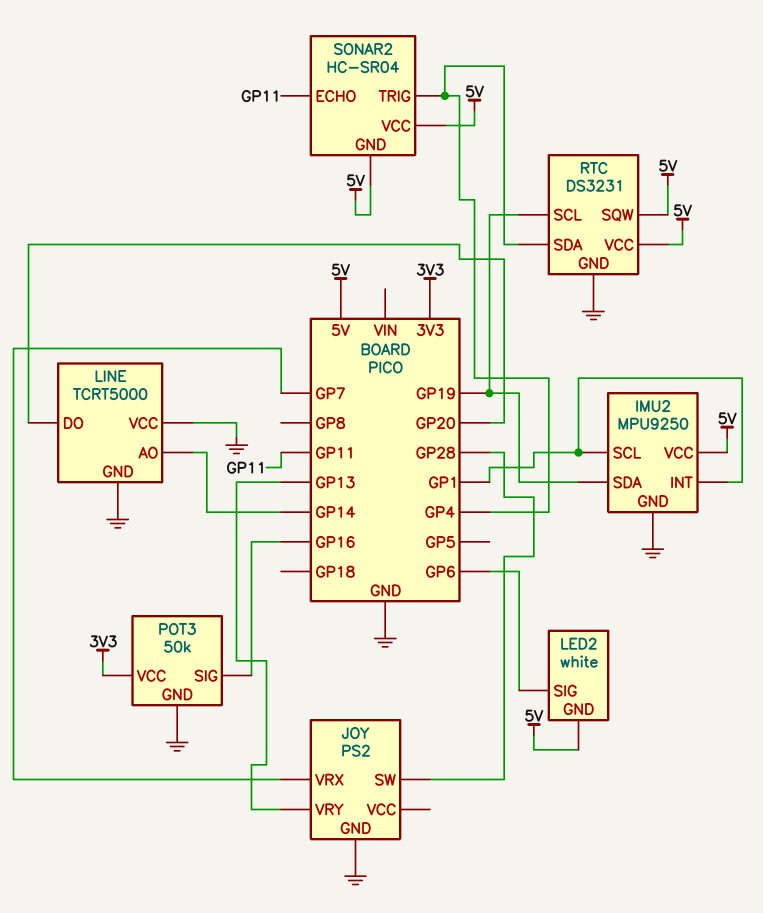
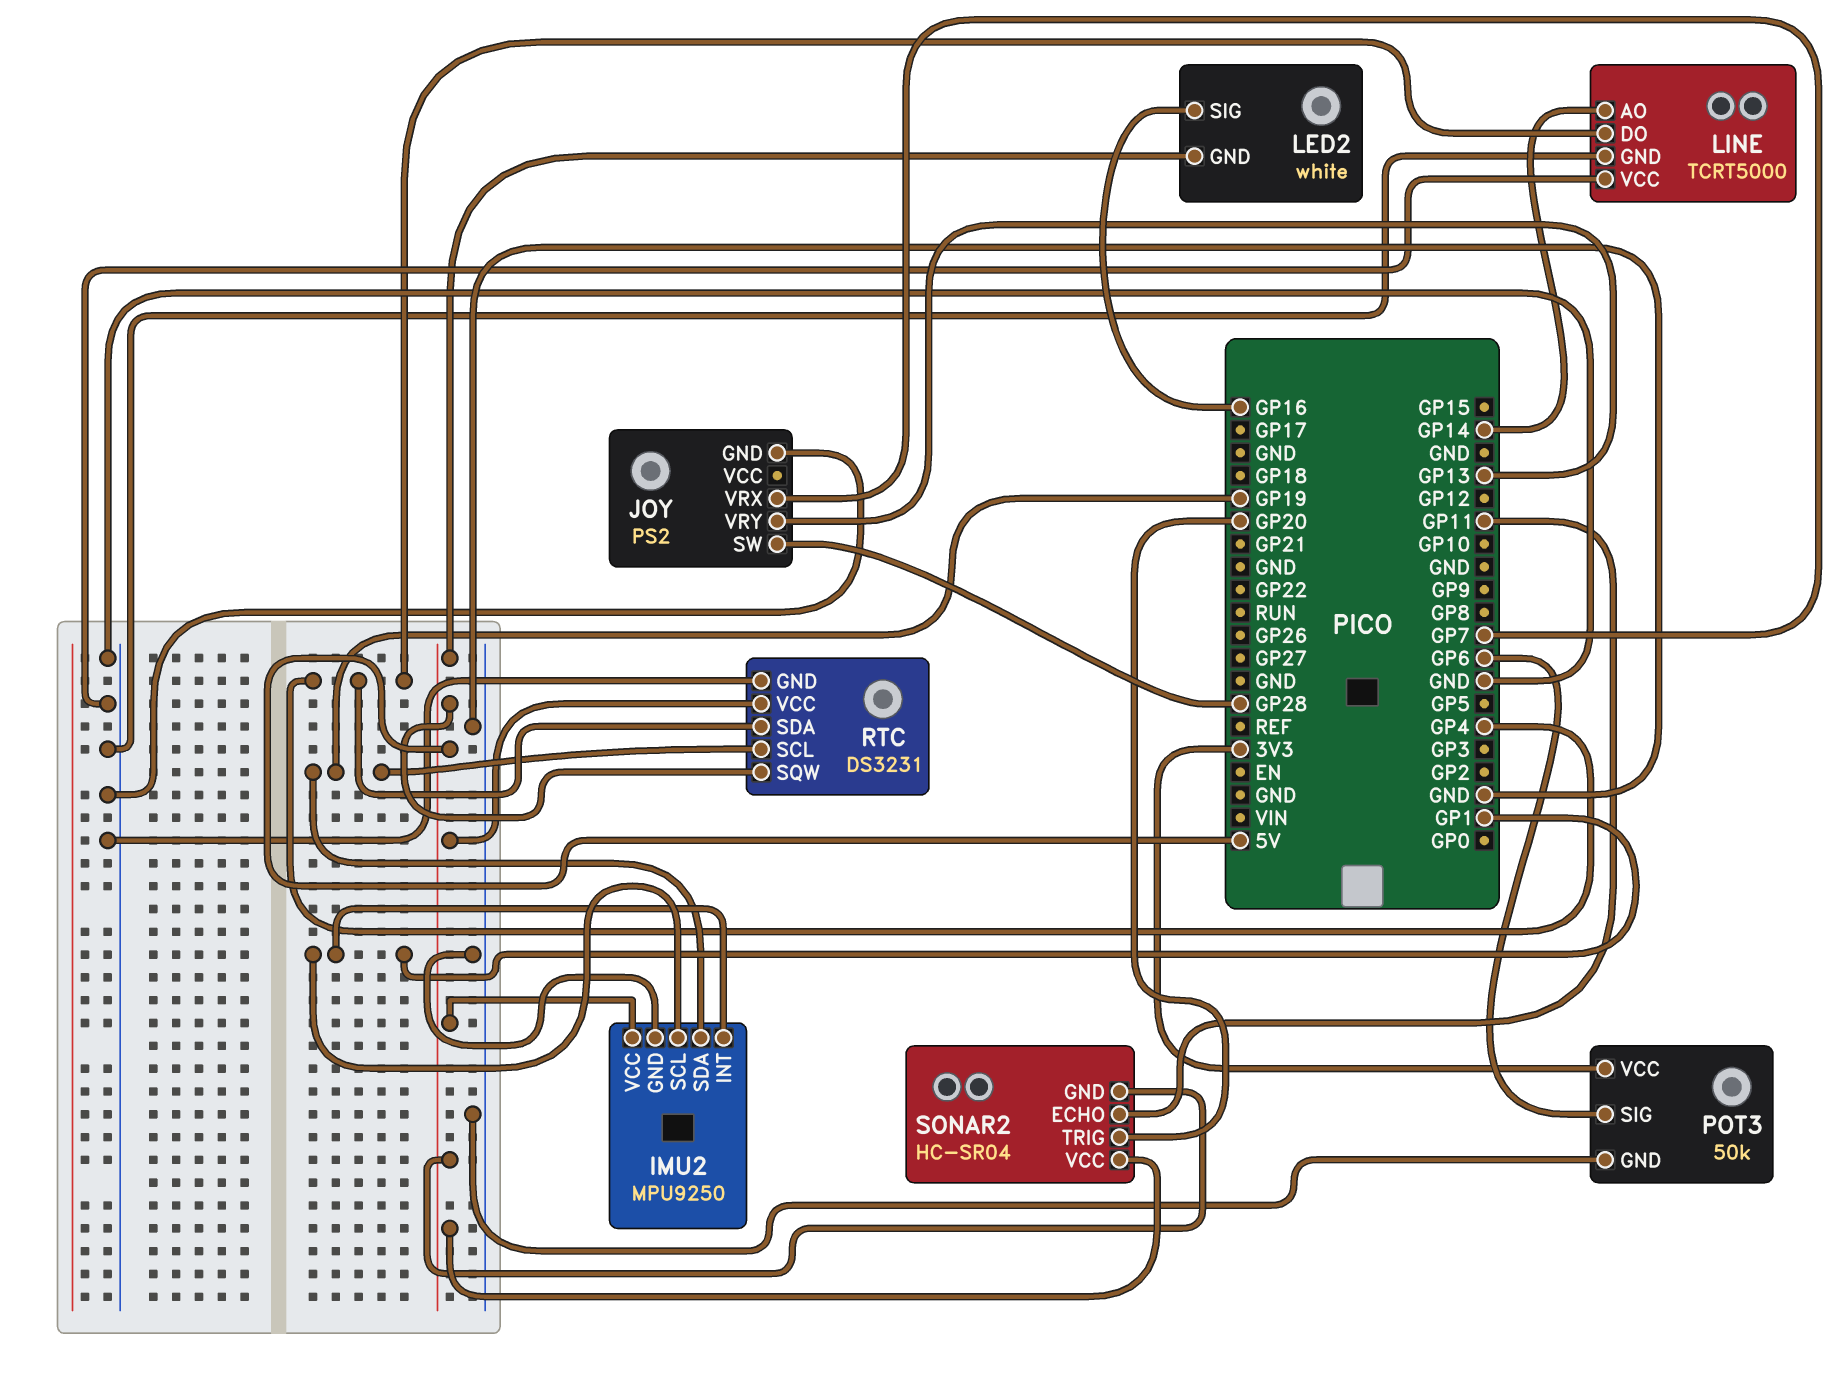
LED2 pin SIG: GP6 -> GP16
LINE pin DO: GP20 -> GP4
POT3 pin SIG: GP16 -> GP6
SONAR2 pin TRIG: GP4 -> GP20

